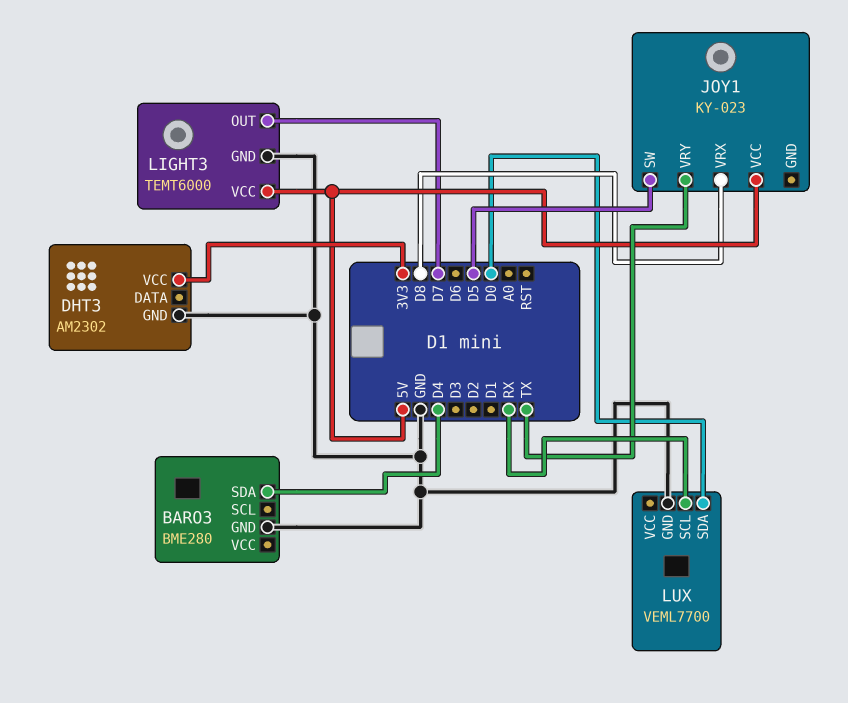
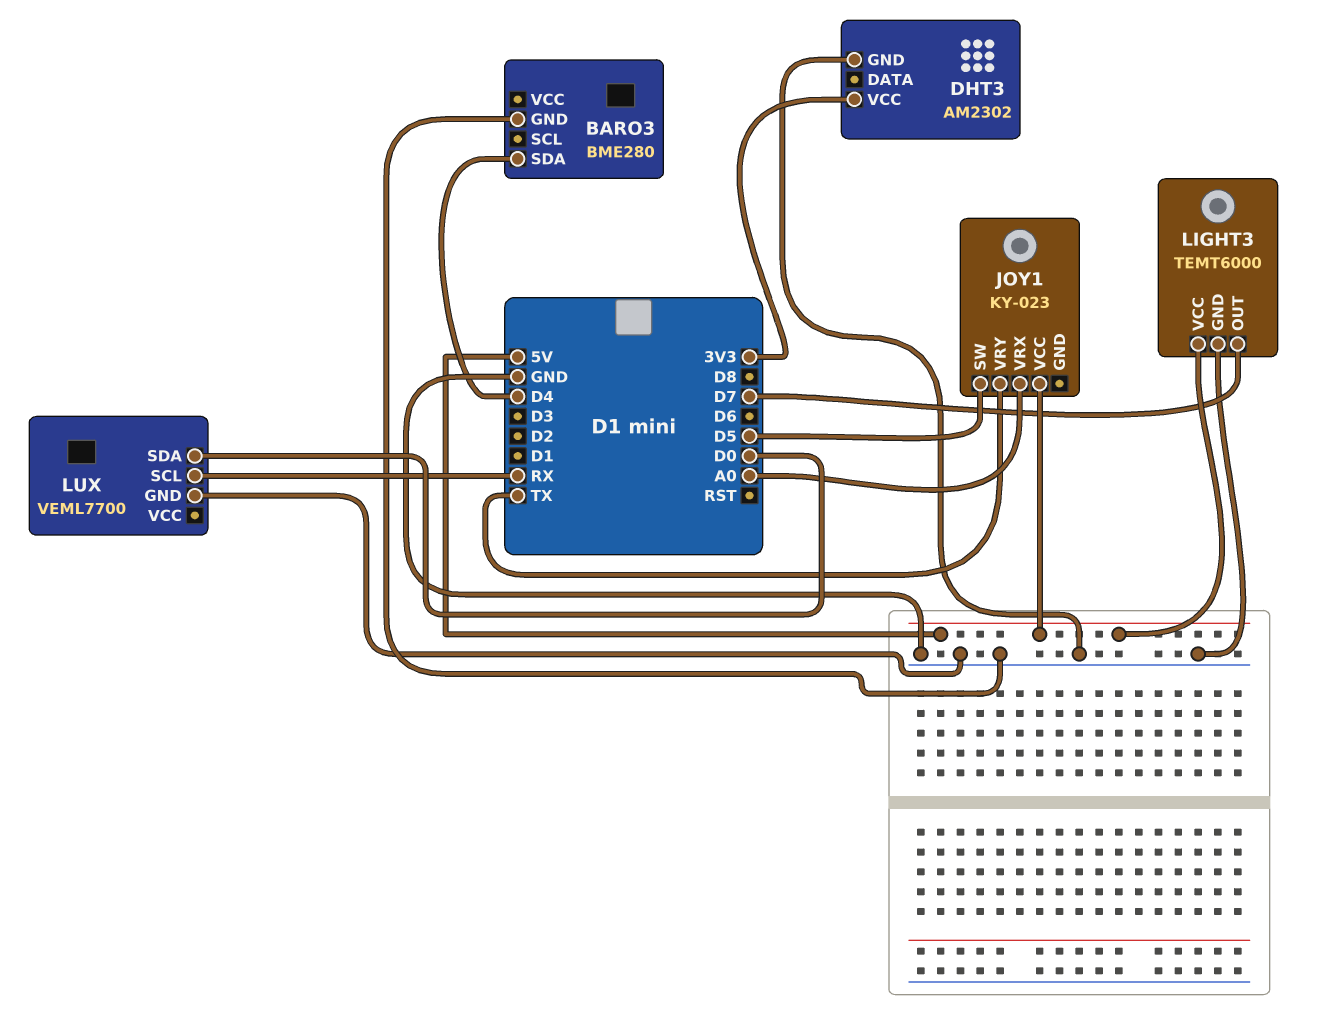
JOY1 pin VRX: D8 -> A0

